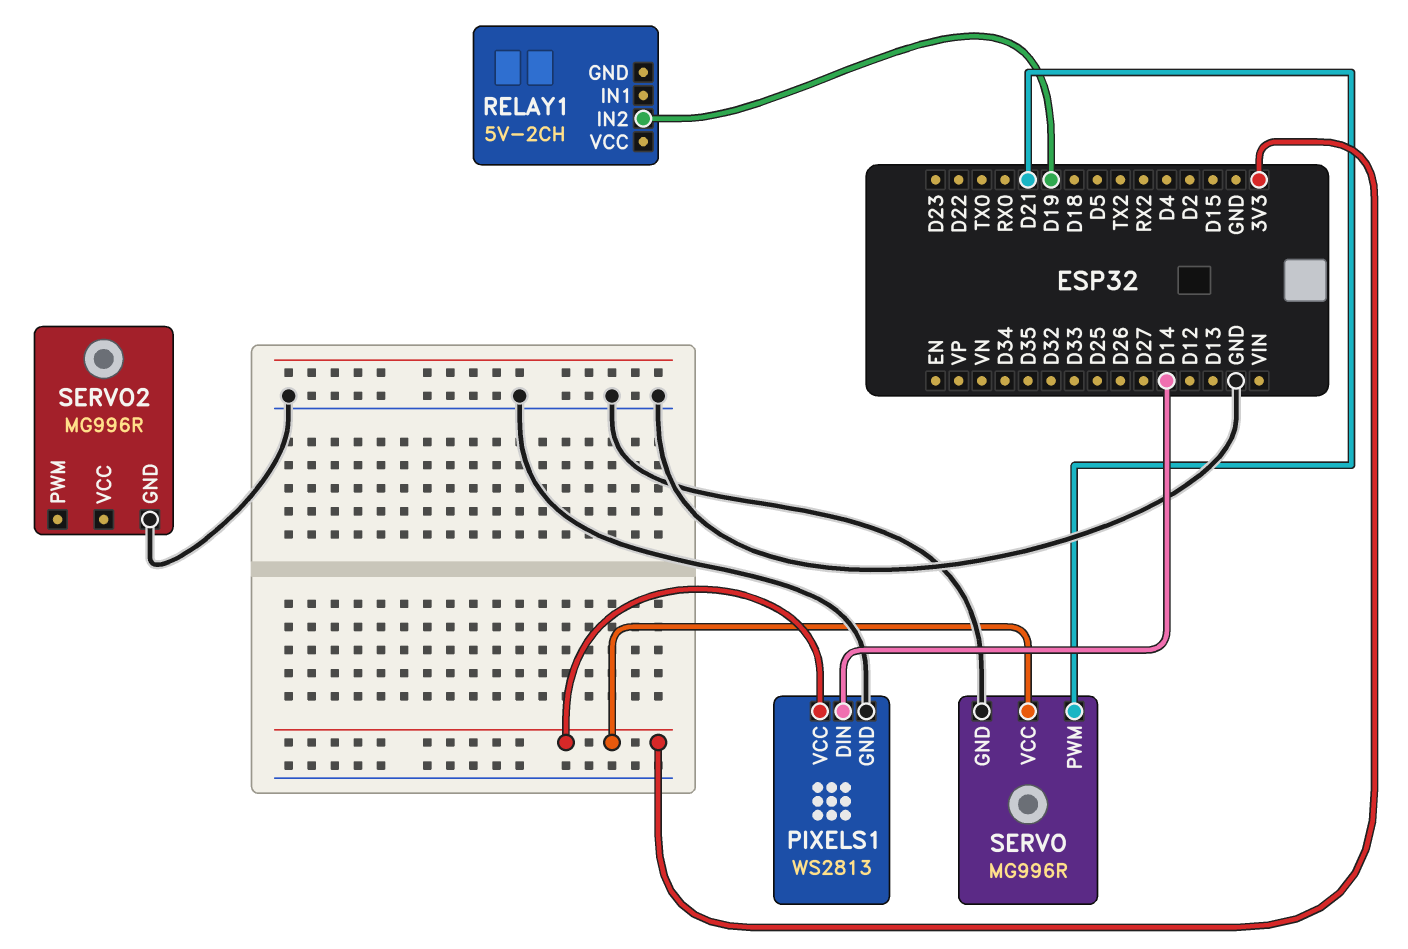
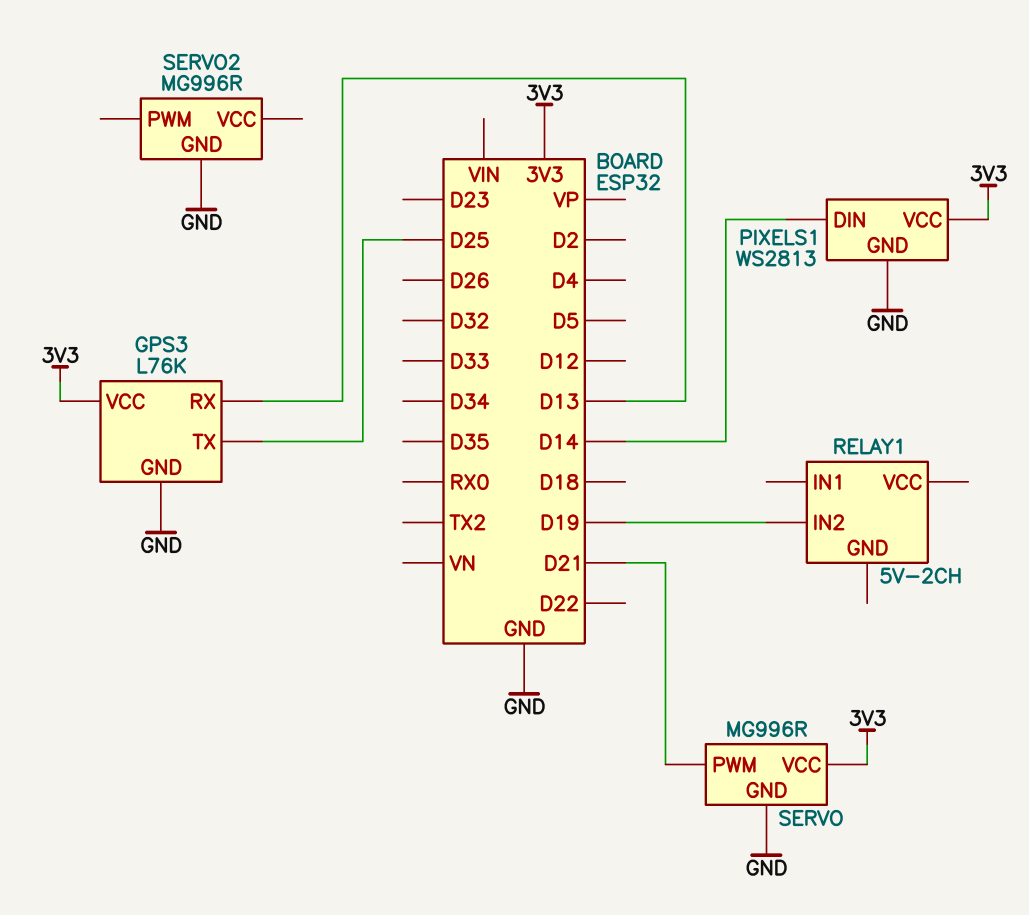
GPS3: none -> L76K
GPS3 pin GND: none -> GND
GPS3 pin RX: none -> D13
GPS3 pin TX: none -> D25
GPS3 pin VCC: none -> 3V3

